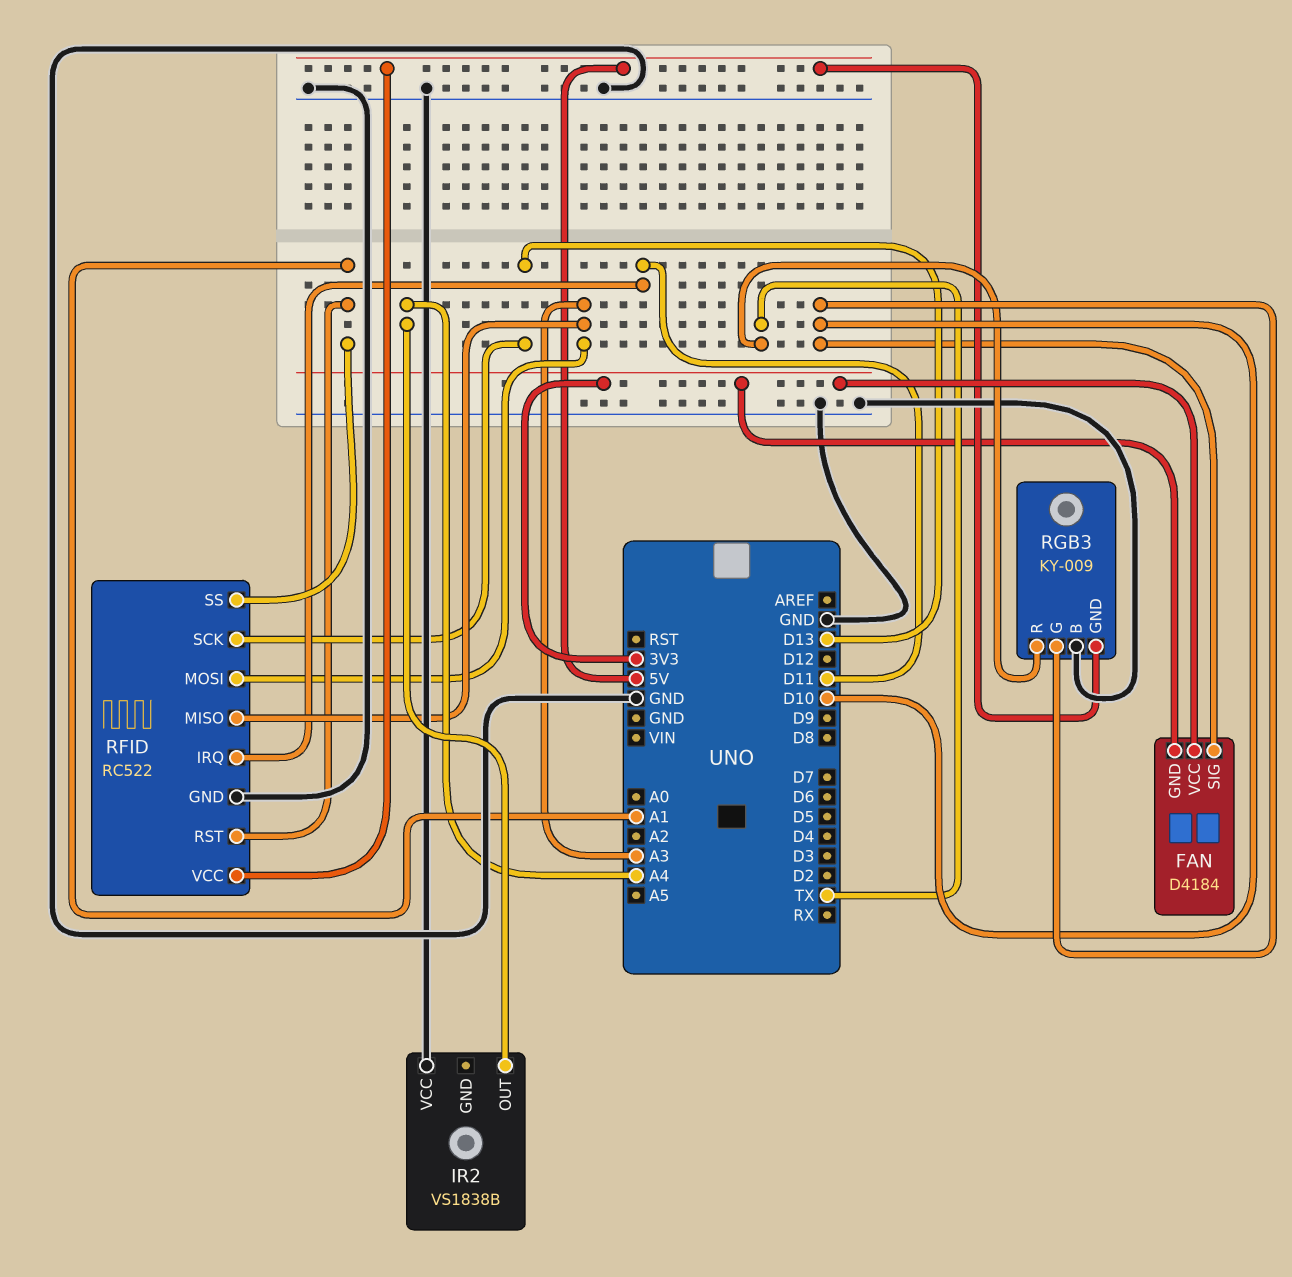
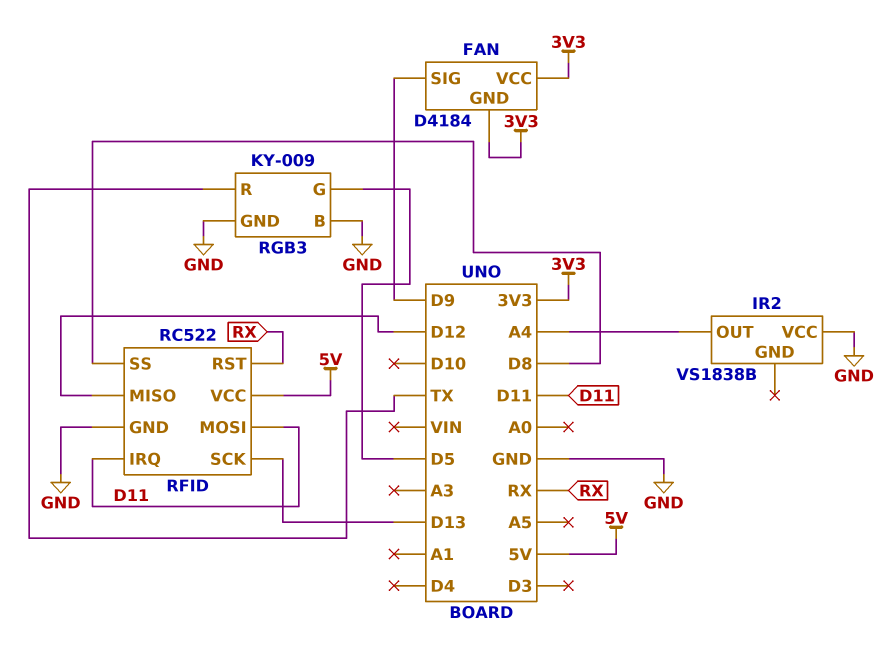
FAN pin SIG: D10 -> D9
RFID pin MISO: A3 -> D12
RFID pin MOSI: A3 -> D11
RFID pin RST: A1 -> RX
RFID pin SS: A1 -> D8
RGB3 pin G: D10 -> D5
RGB3 pin GND: 5V -> GND

